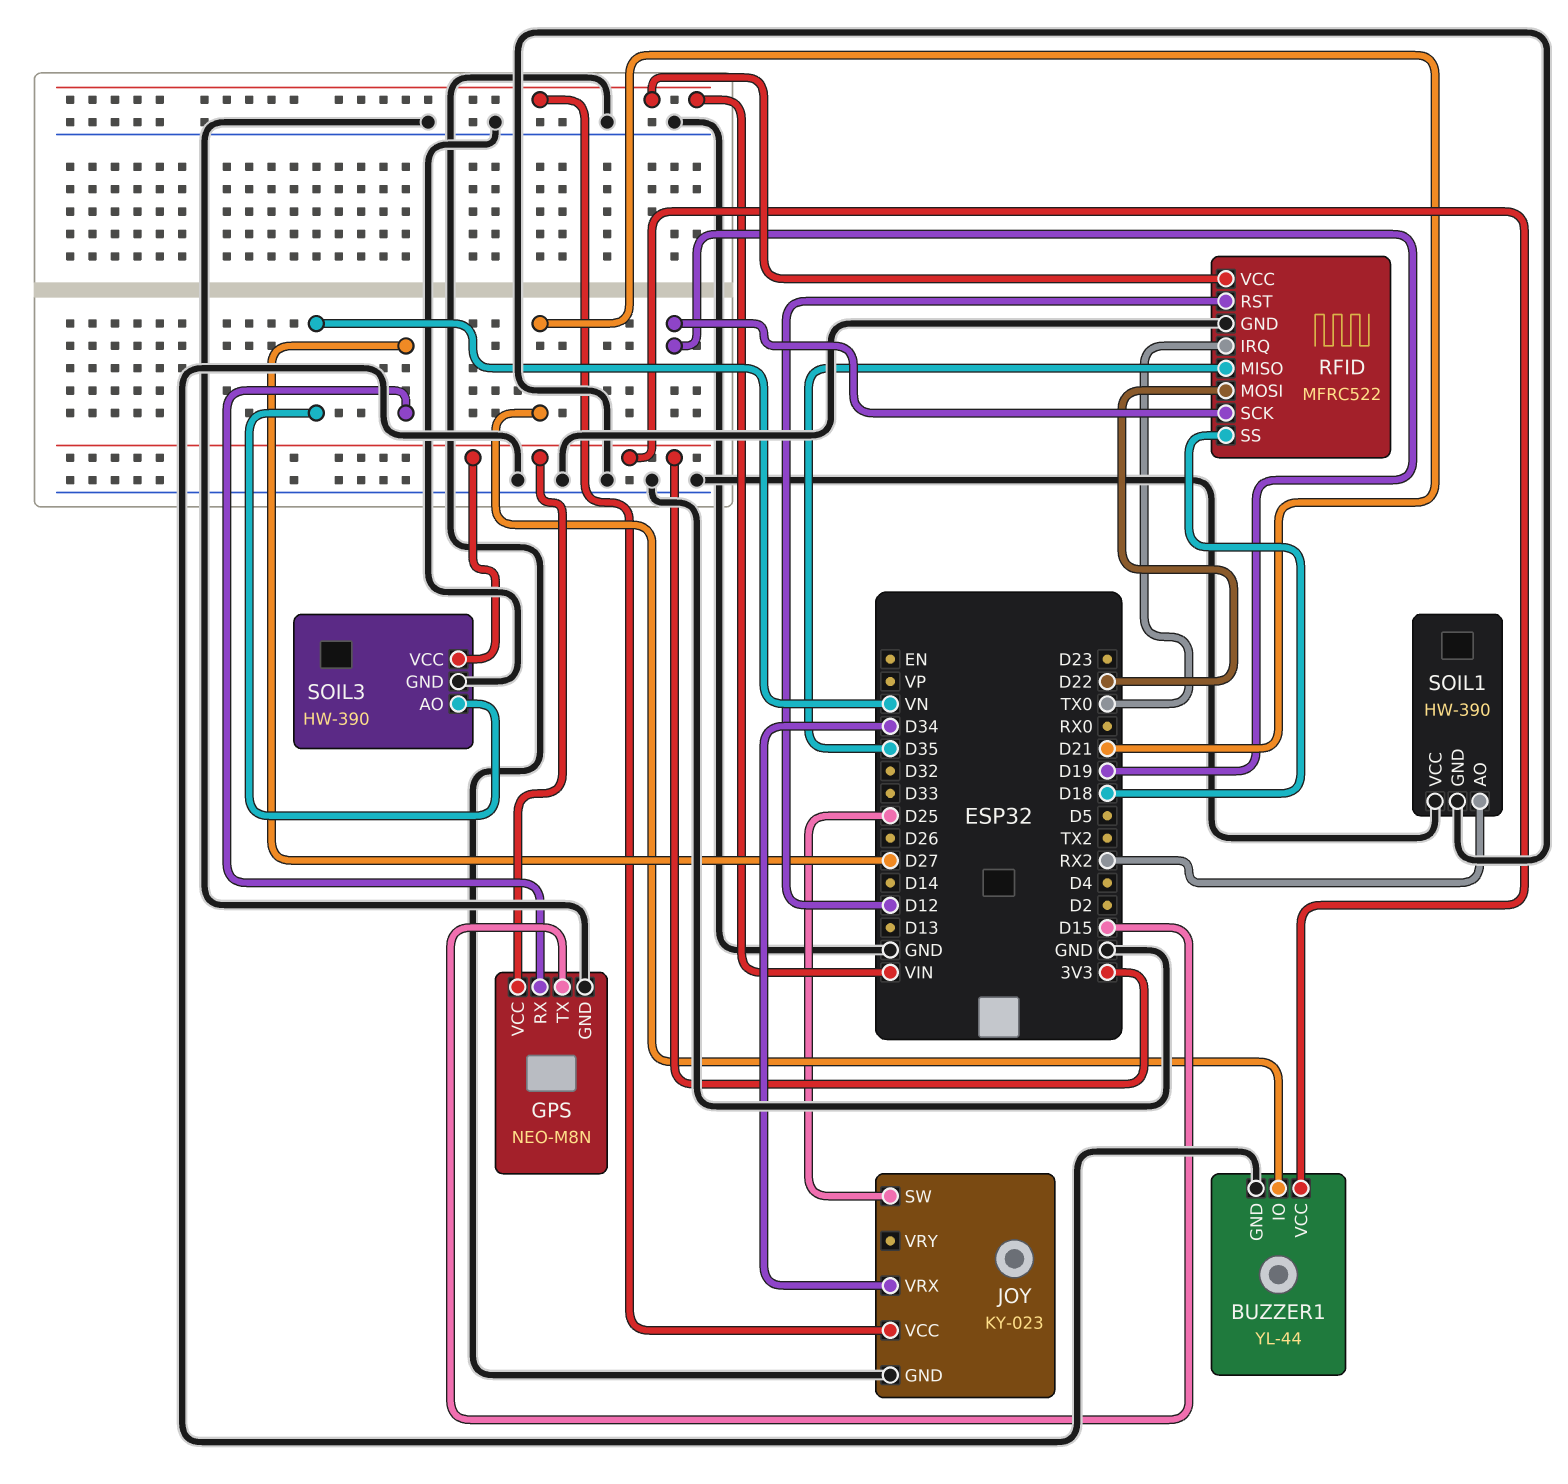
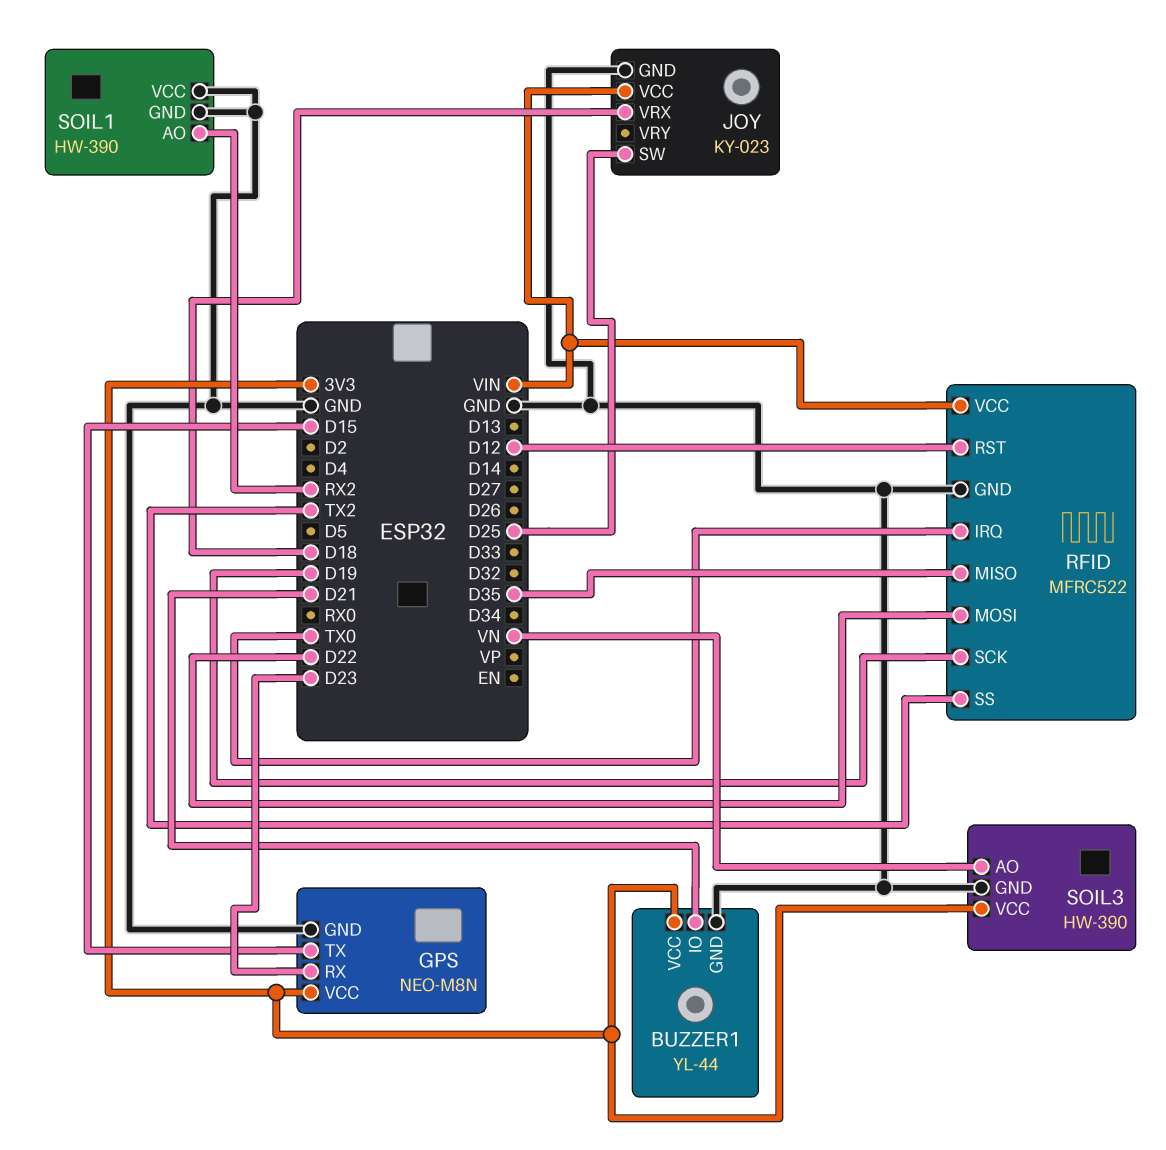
GPS pin RX: D27 -> D23
JOY pin VRX: D34 -> D18
RFID pin SS: D18 -> TX2

